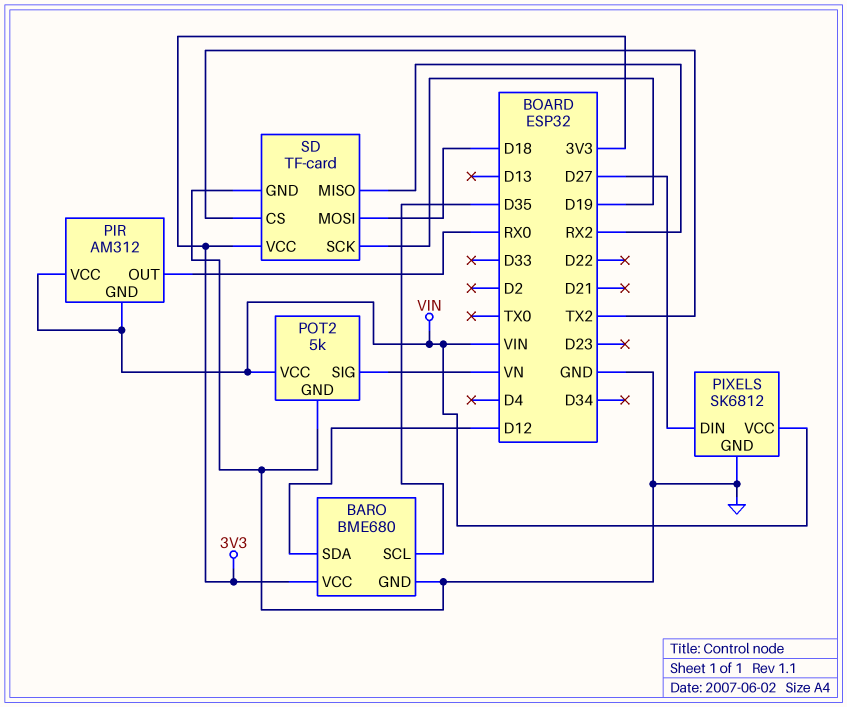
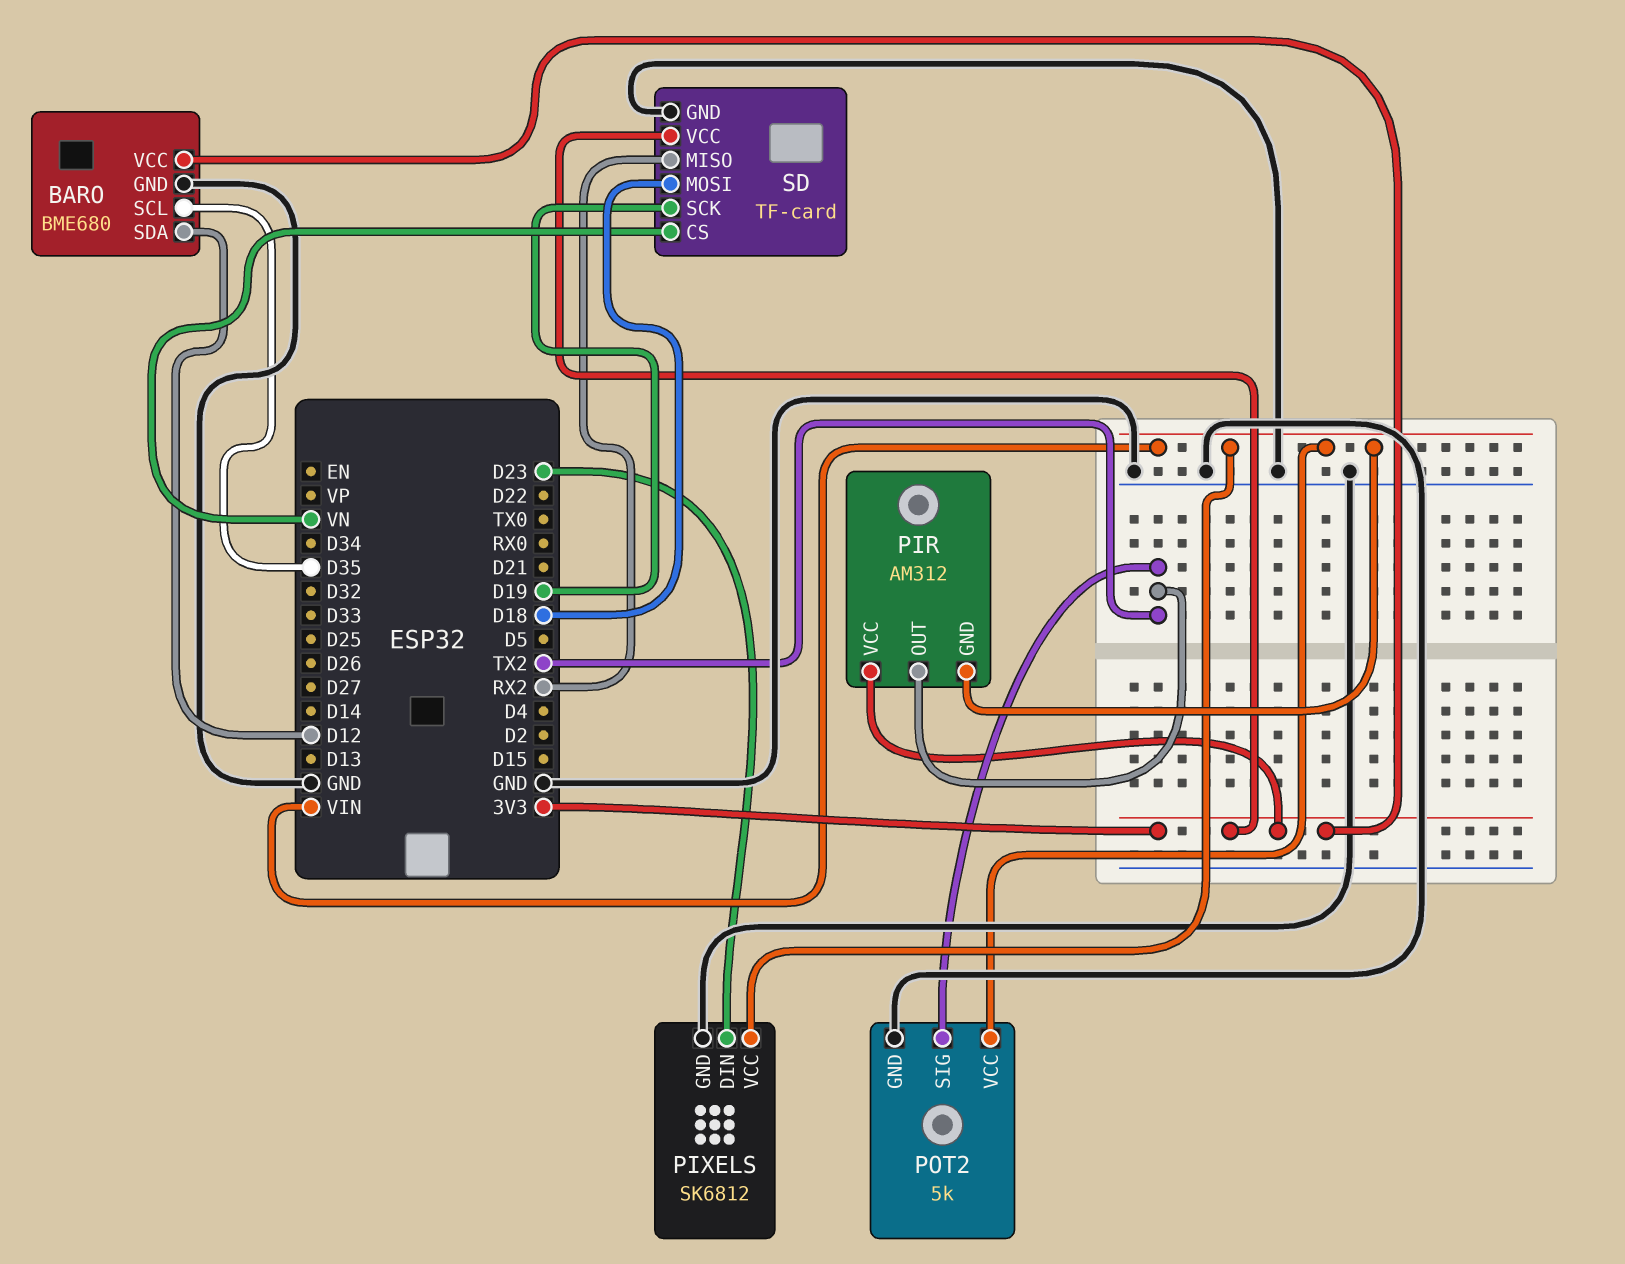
PIR pin OUT: RX0 -> TX2
PIR pin VCC: VIN -> 3V3
PIXELS pin DIN: D27 -> D23
POT2 pin SIG: VN -> TX2
SD pin CS: TX2 -> VN

